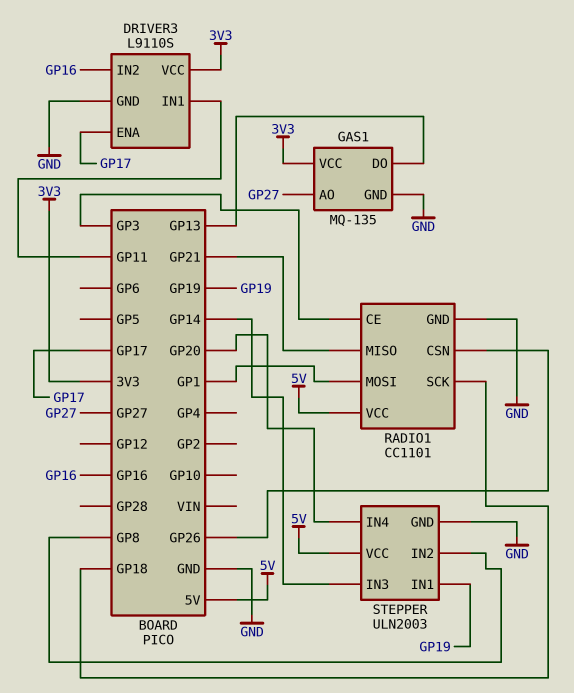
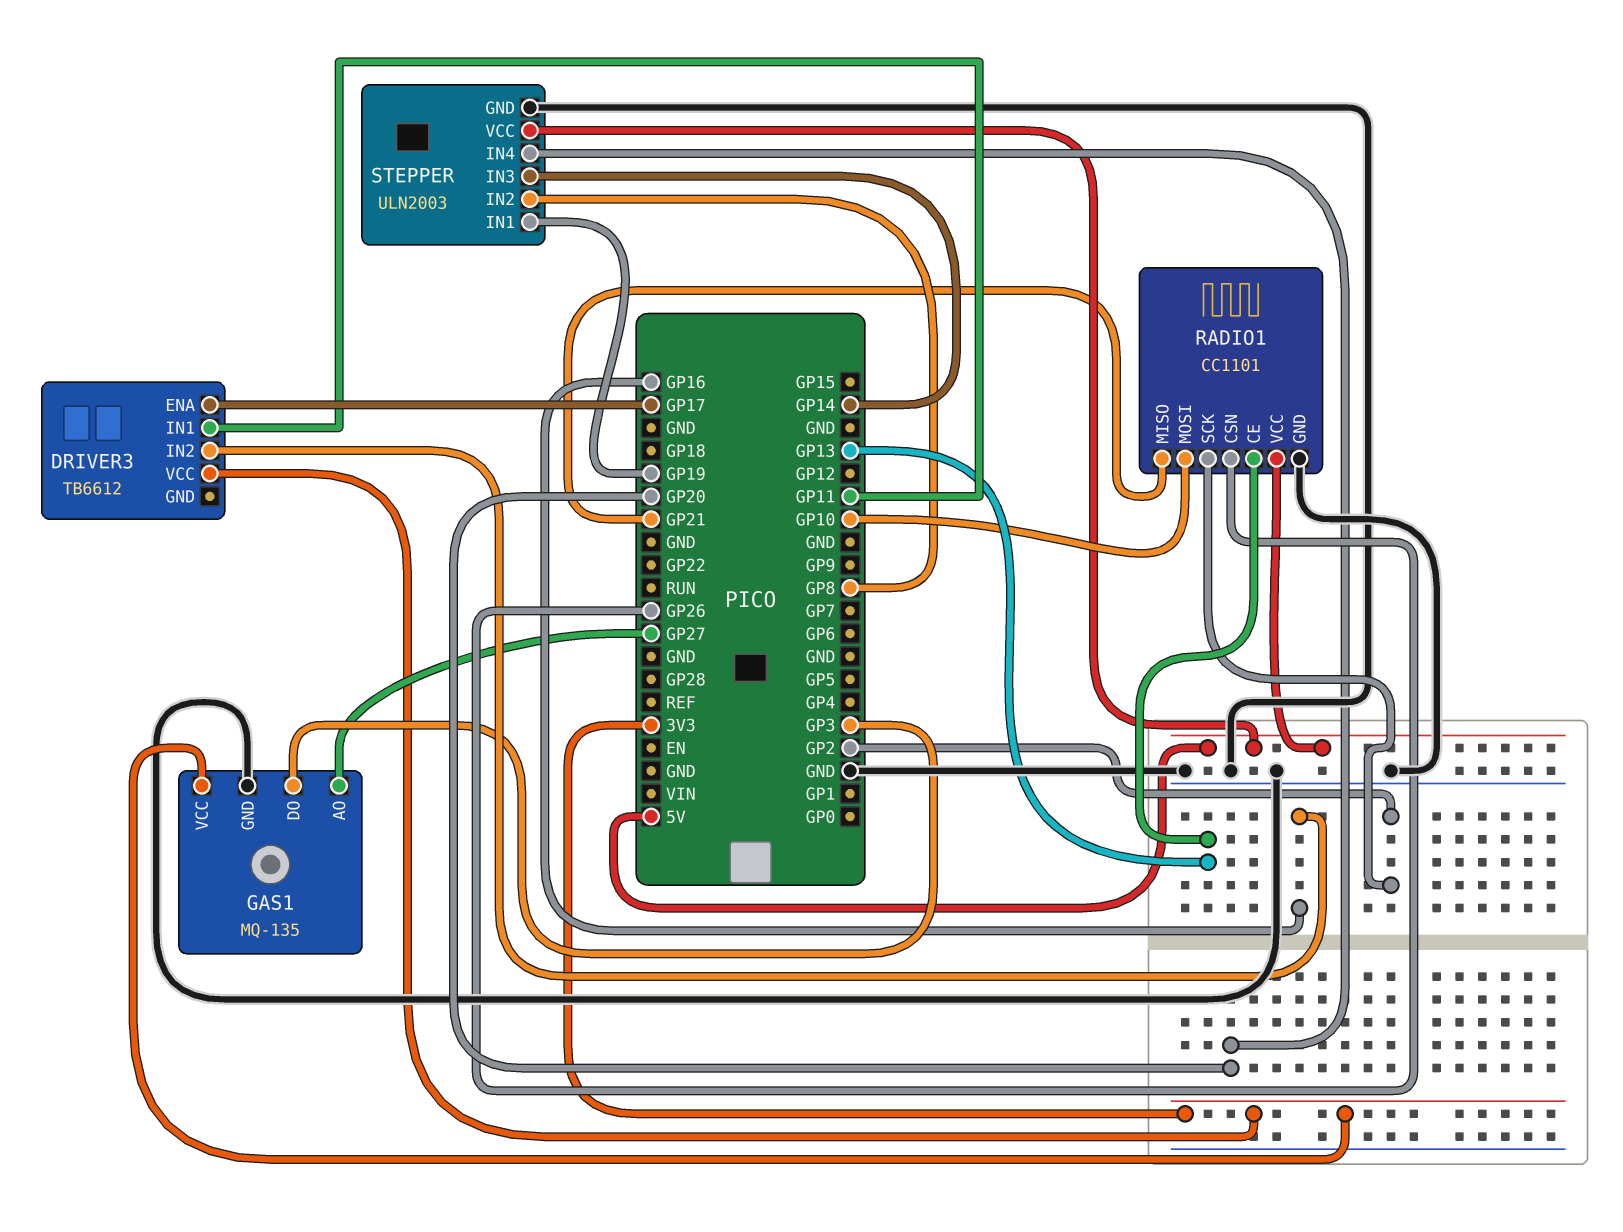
DRIVER3: L9110S -> TB6612
DRIVER3 pin GND: GND -> none
GAS1 pin DO: GP13 -> GP3
RADIO1 pin CE: GP3 -> GP13
RADIO1 pin MOSI: GP1 -> GP10
RADIO1 pin SCK: GP18 -> GP2

